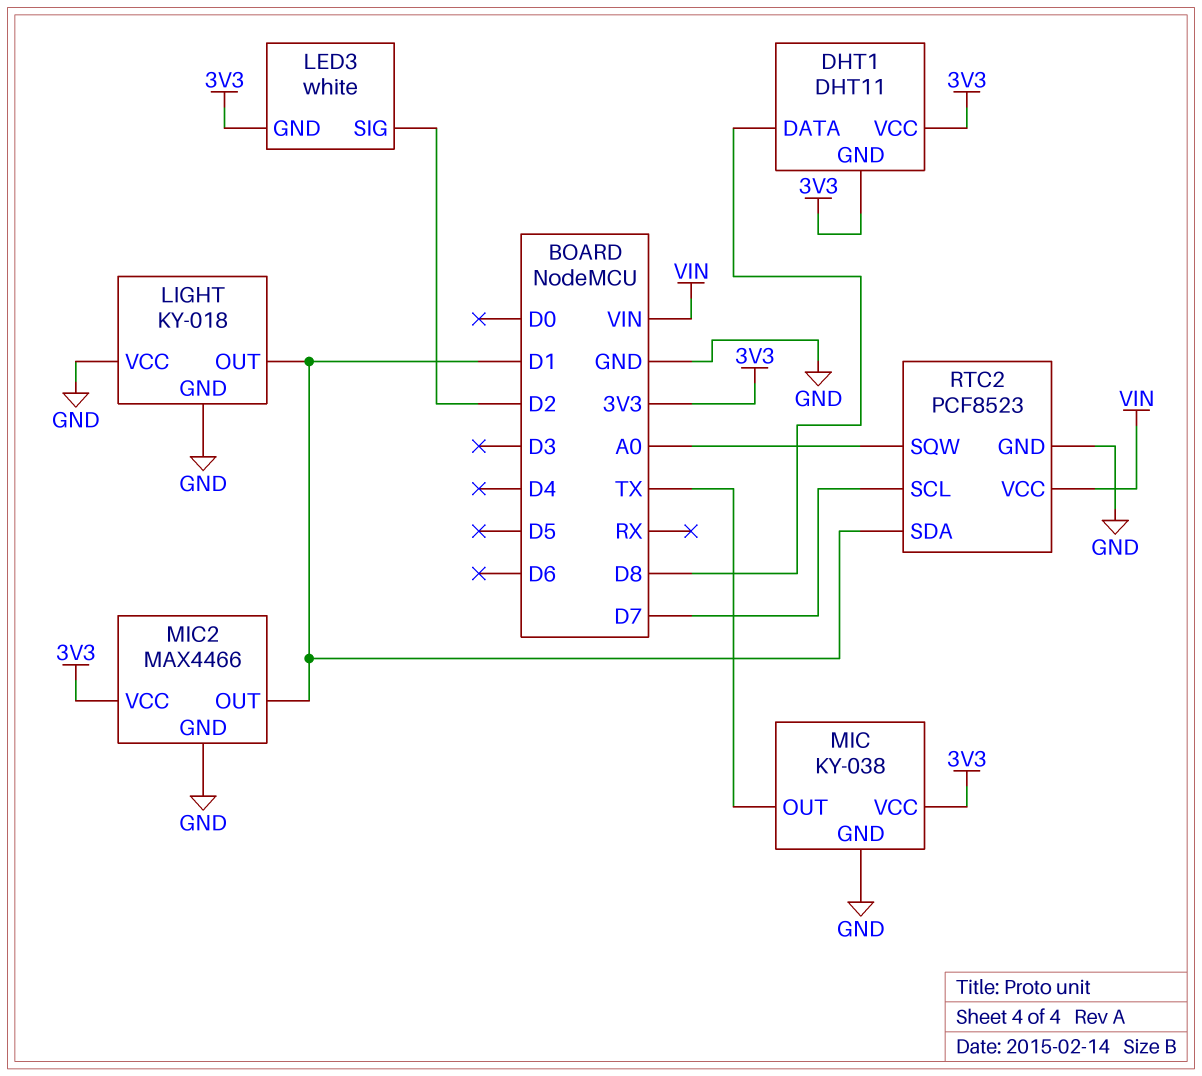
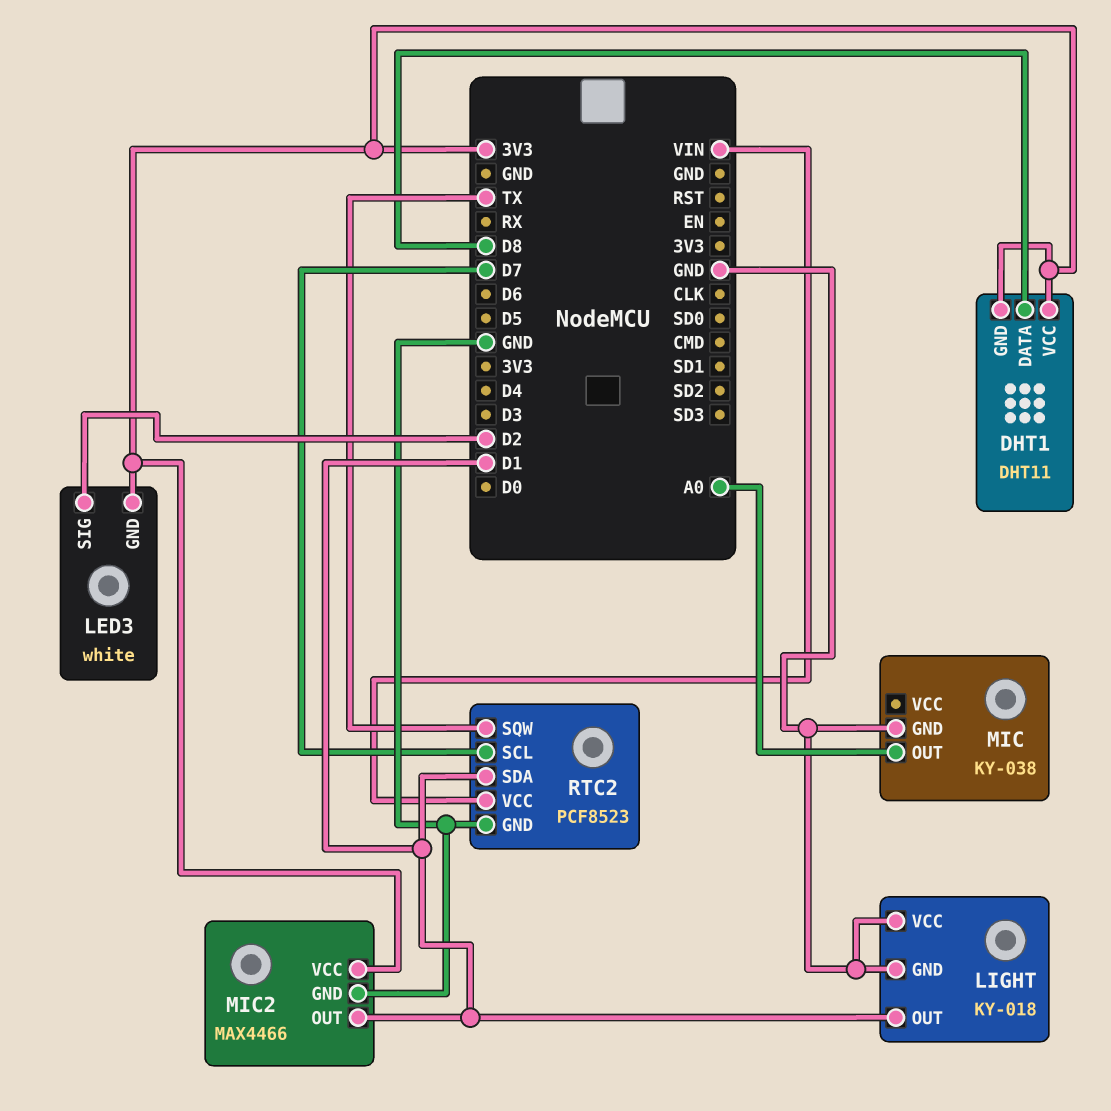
MIC pin OUT: TX -> A0
MIC pin VCC: 3V3 -> none
RTC2 pin SQW: A0 -> TX

